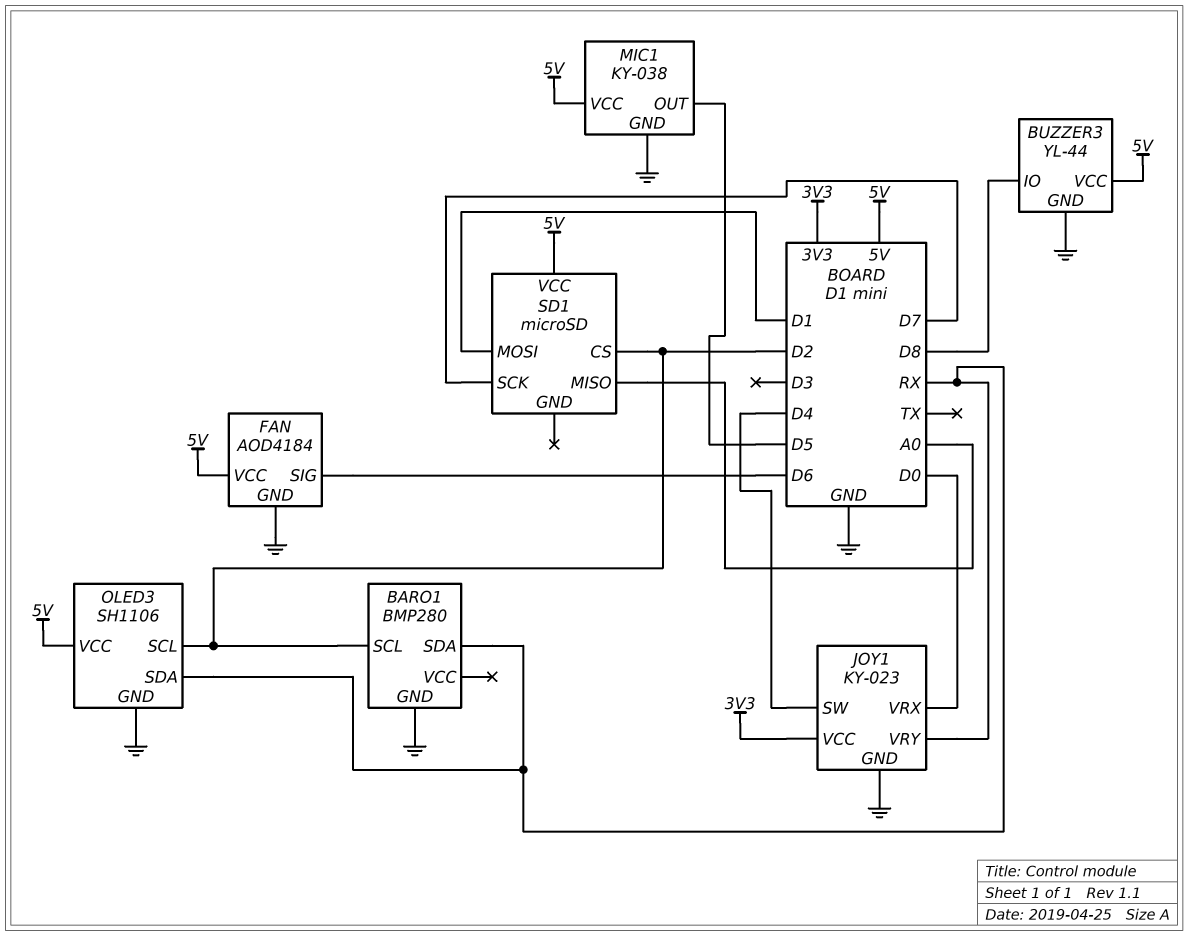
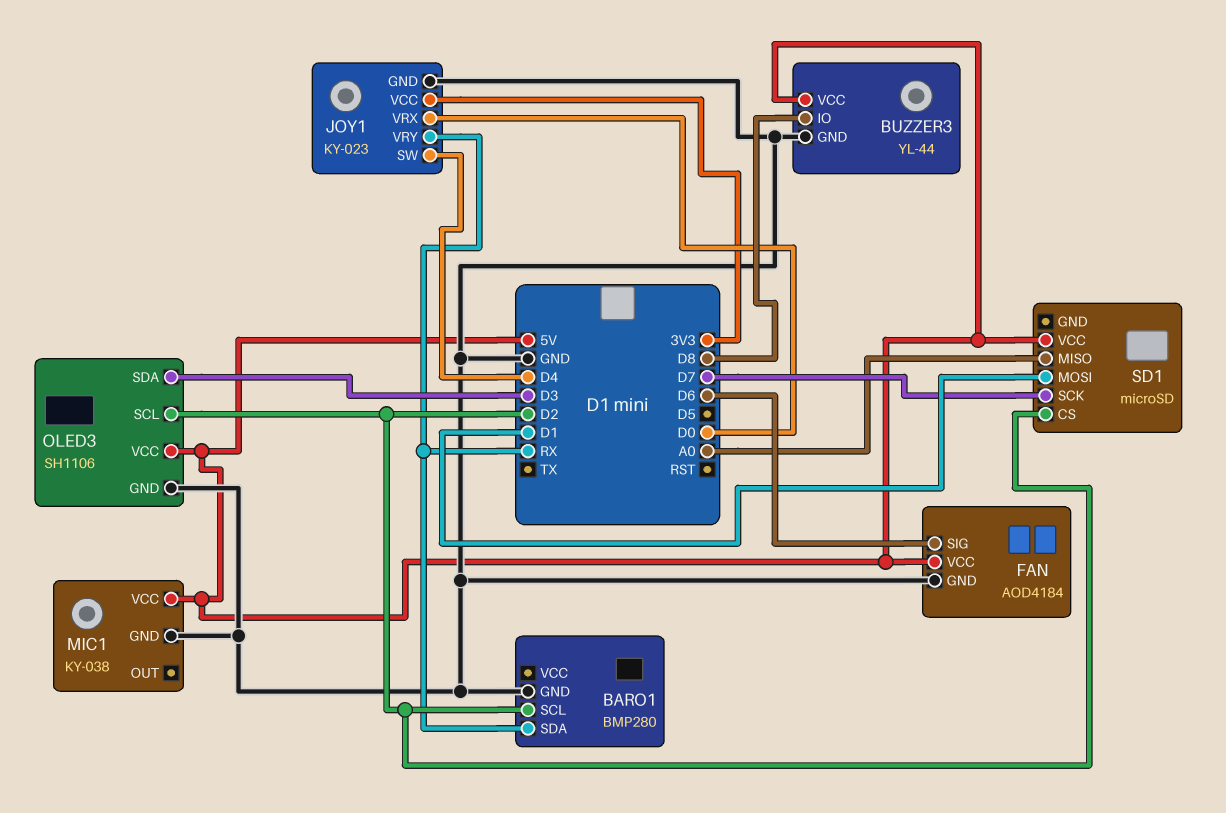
MIC1 pin OUT: D5 -> none
OLED3 pin SDA: RX -> D3

